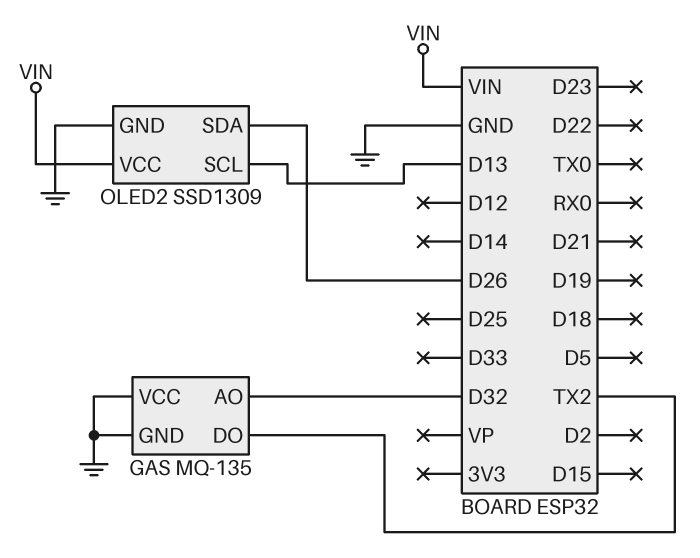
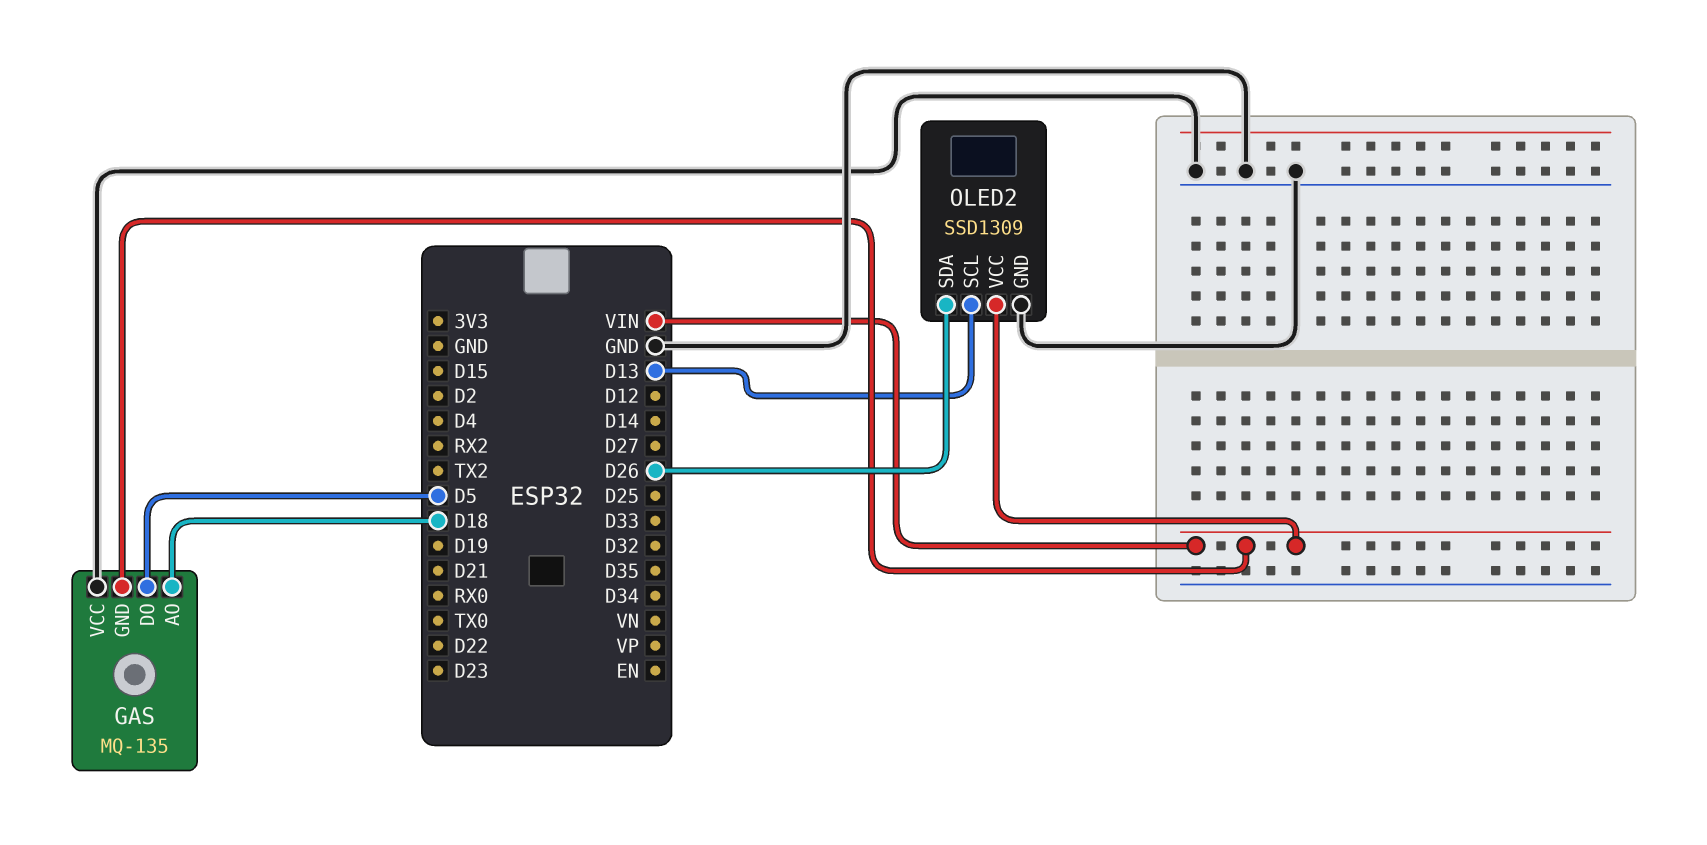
GAS pin AO: D32 -> D18
GAS pin DO: TX2 -> D5
GAS pin GND: GND -> VIN

